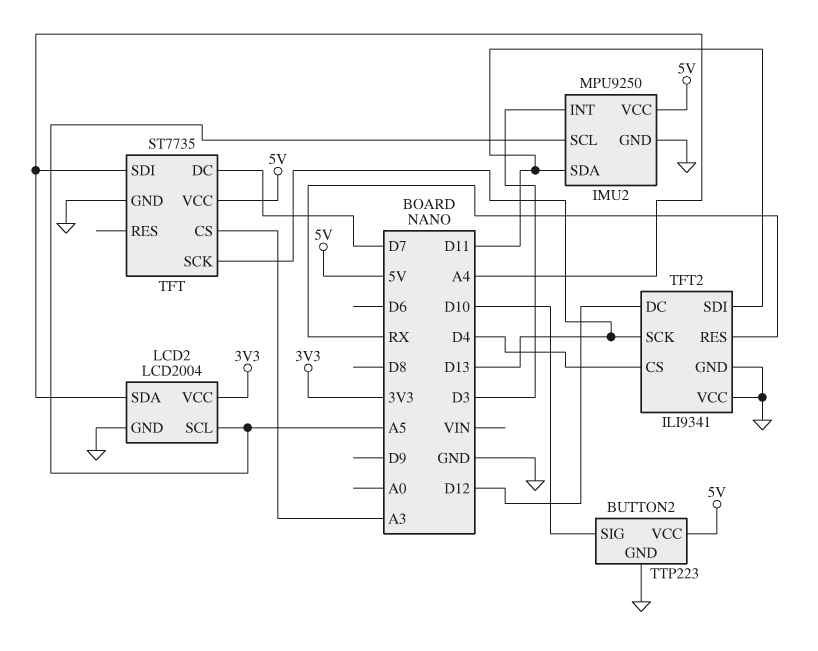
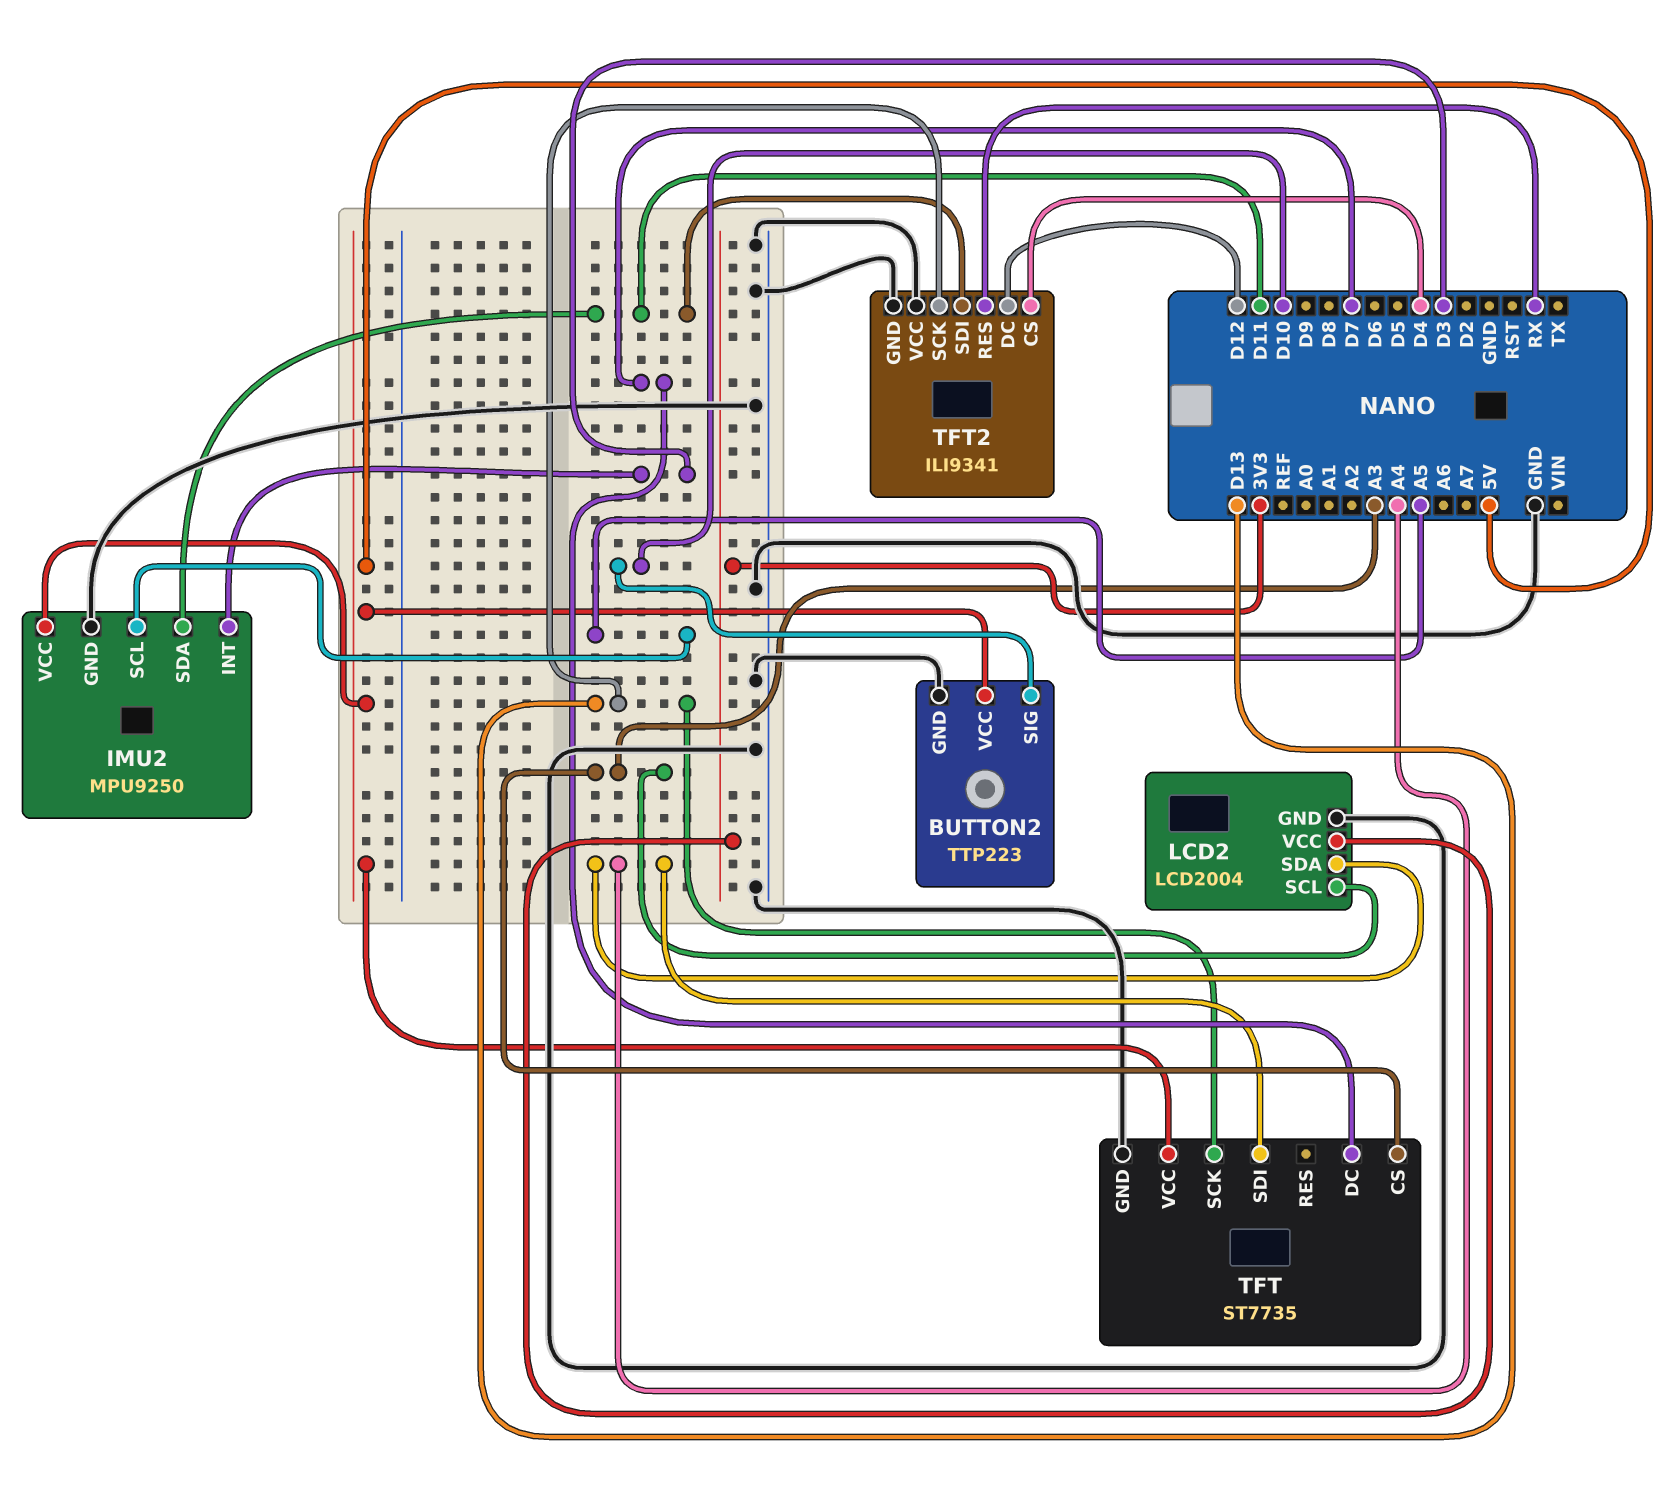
LCD2 pin SCL: A5 -> A3

